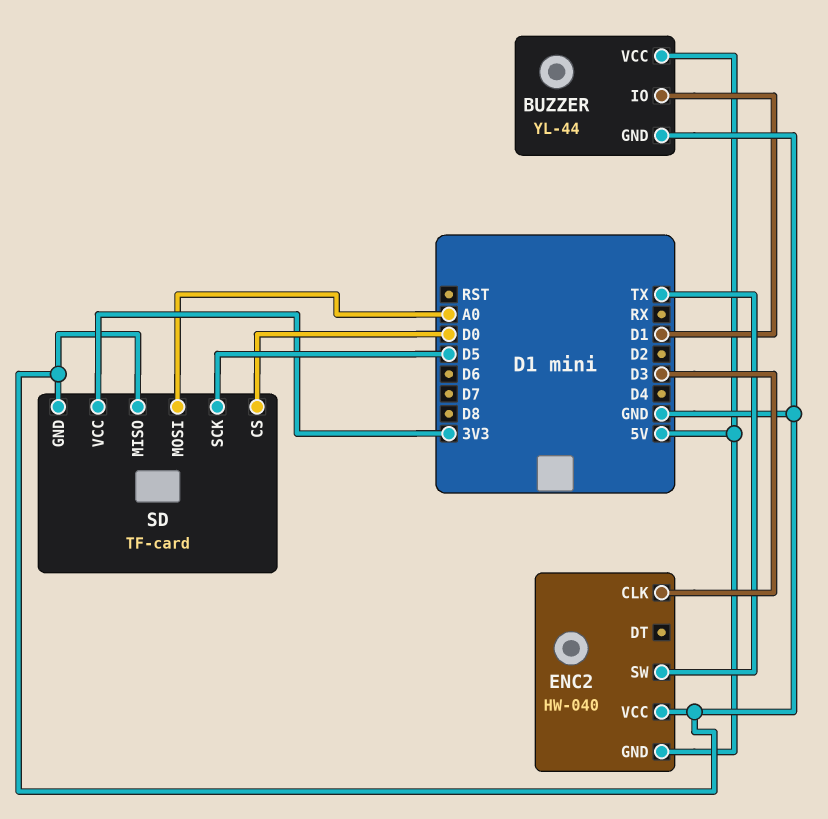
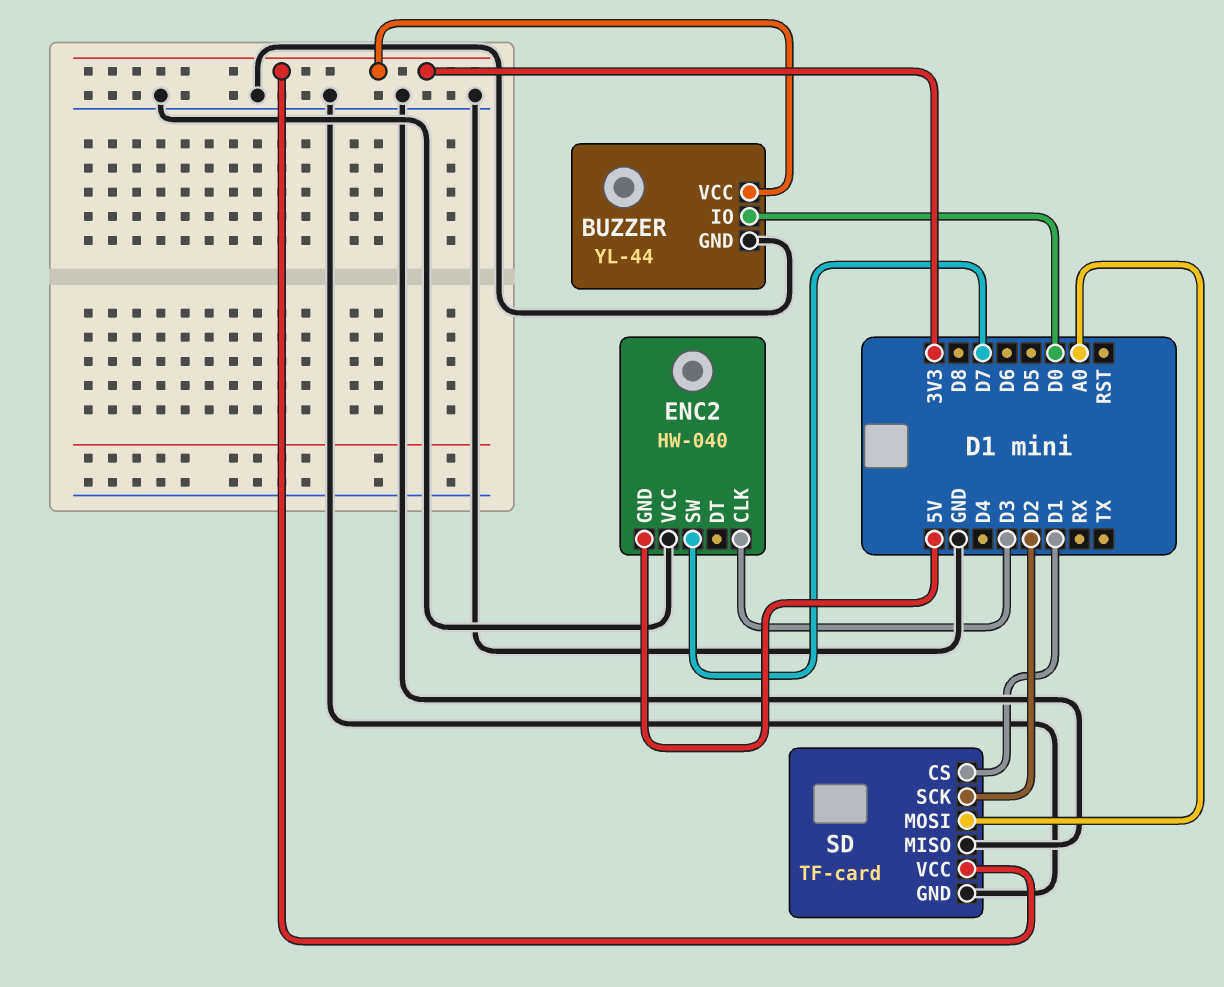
BUZZER pin IO: D1 -> D0
BUZZER pin VCC: 5V -> 3V3
ENC2 pin SW: TX -> D7
SD pin CS: D0 -> D1
SD pin SCK: D5 -> D2

